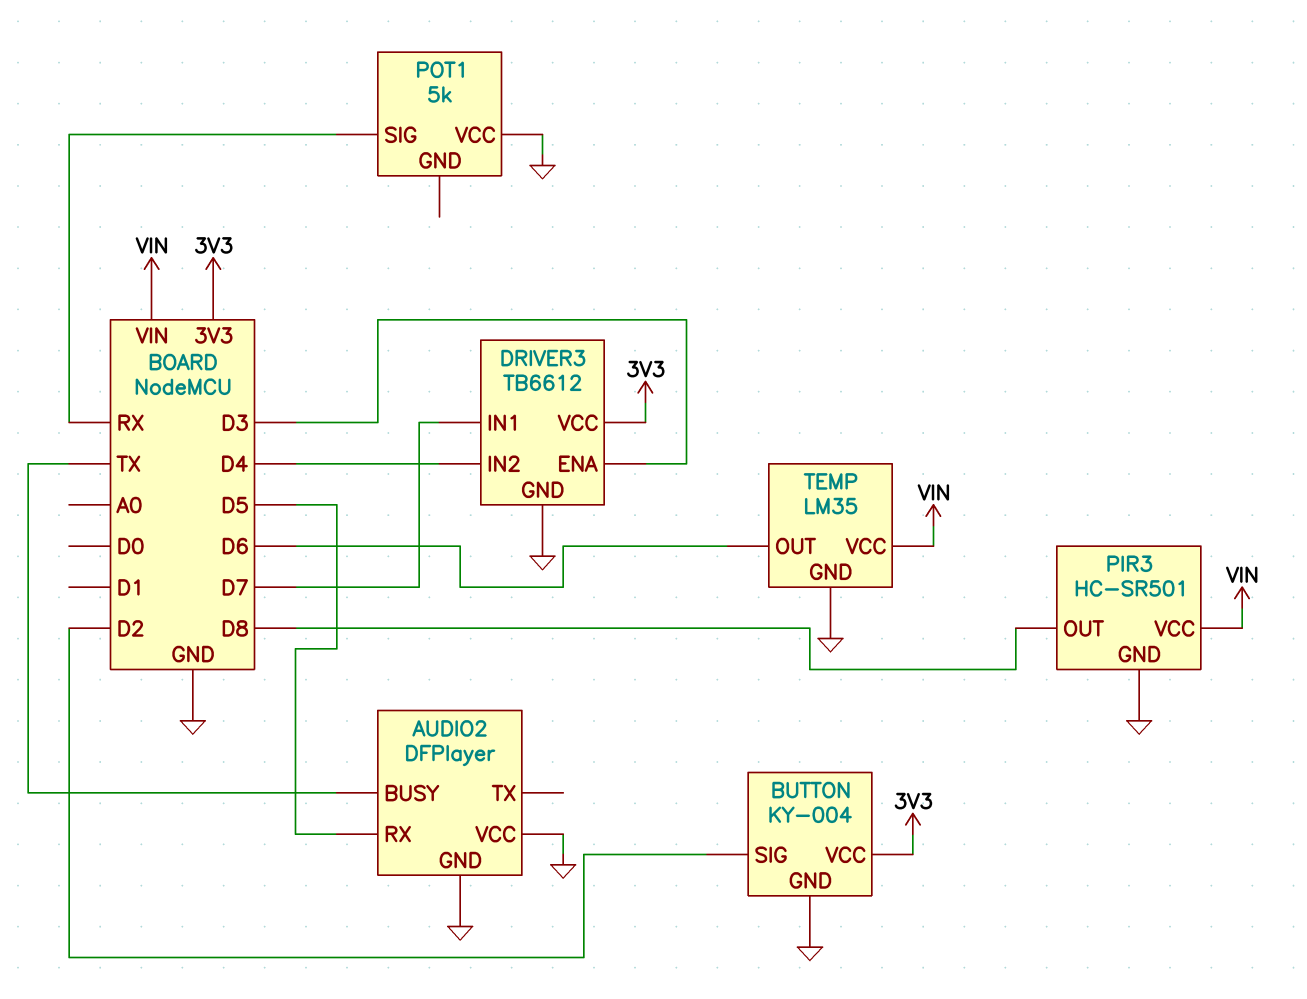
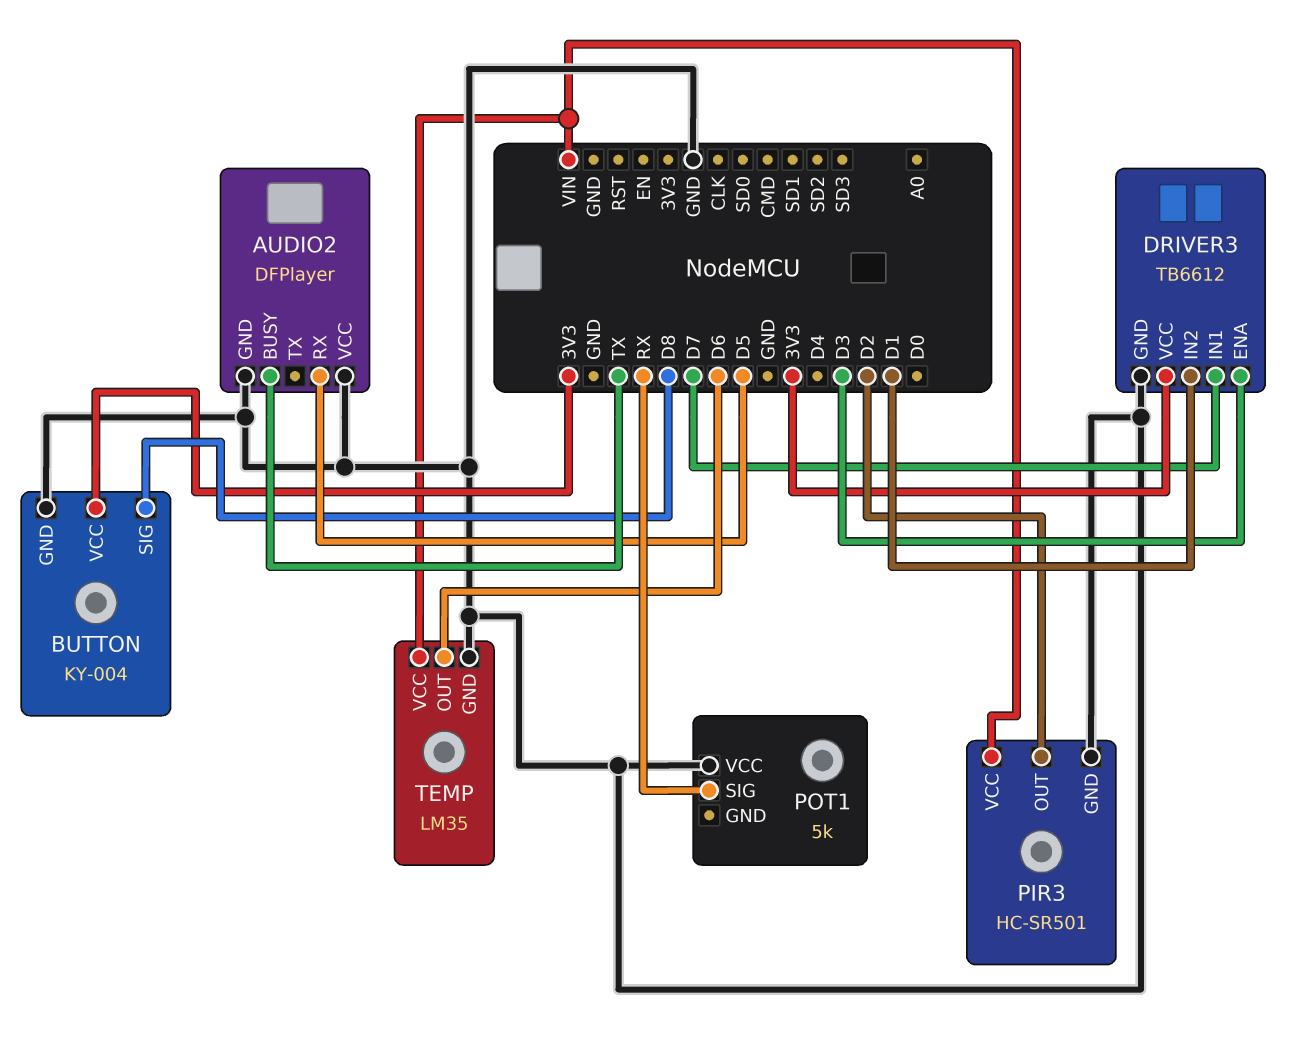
BUTTON pin SIG: D2 -> D8
DRIVER3 pin IN2: D4 -> D1
PIR3 pin OUT: D8 -> D2

